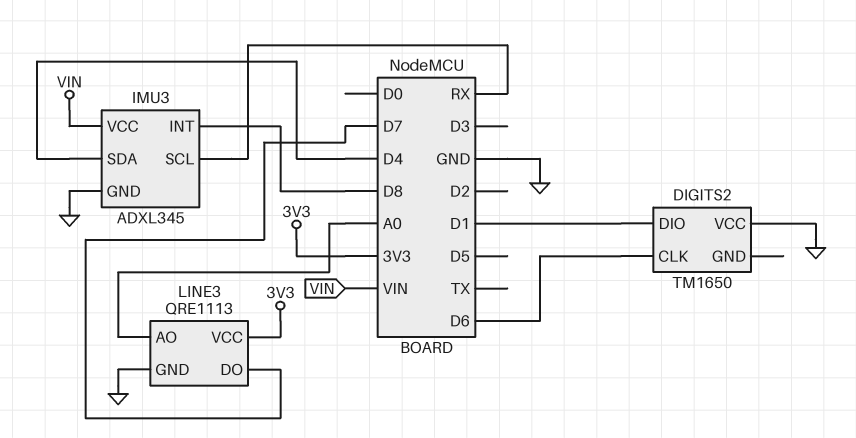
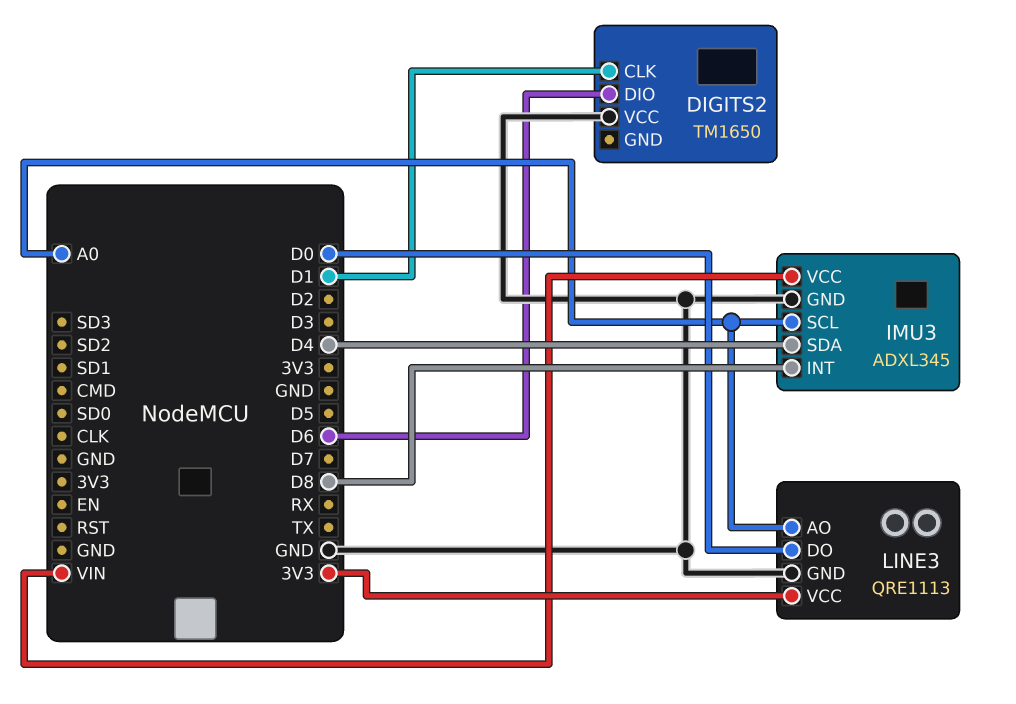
DIGITS2 pin CLK: D6 -> D1
DIGITS2 pin DIO: D1 -> D6
IMU3 pin SCL: RX -> A0
LINE3 pin DO: D7 -> D0

